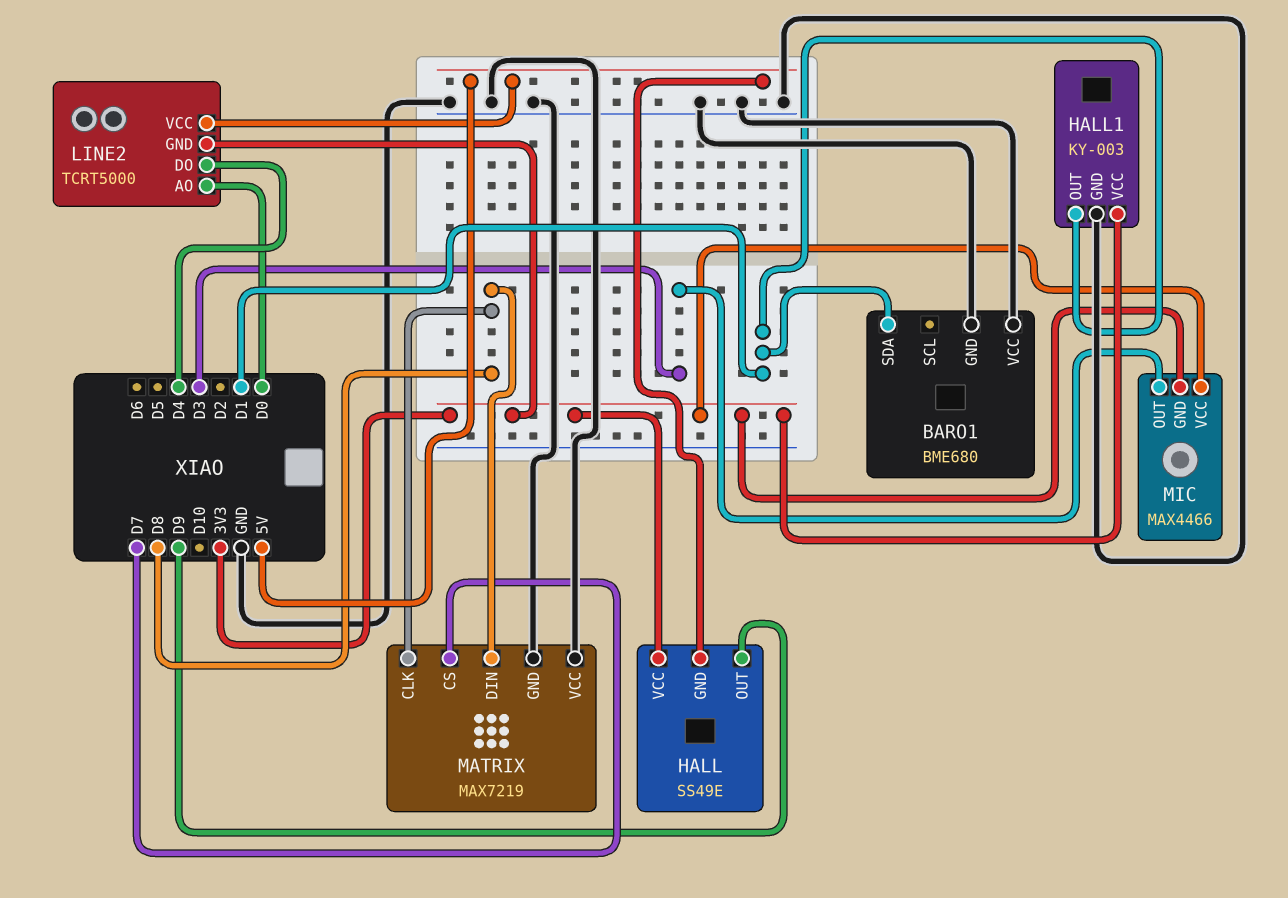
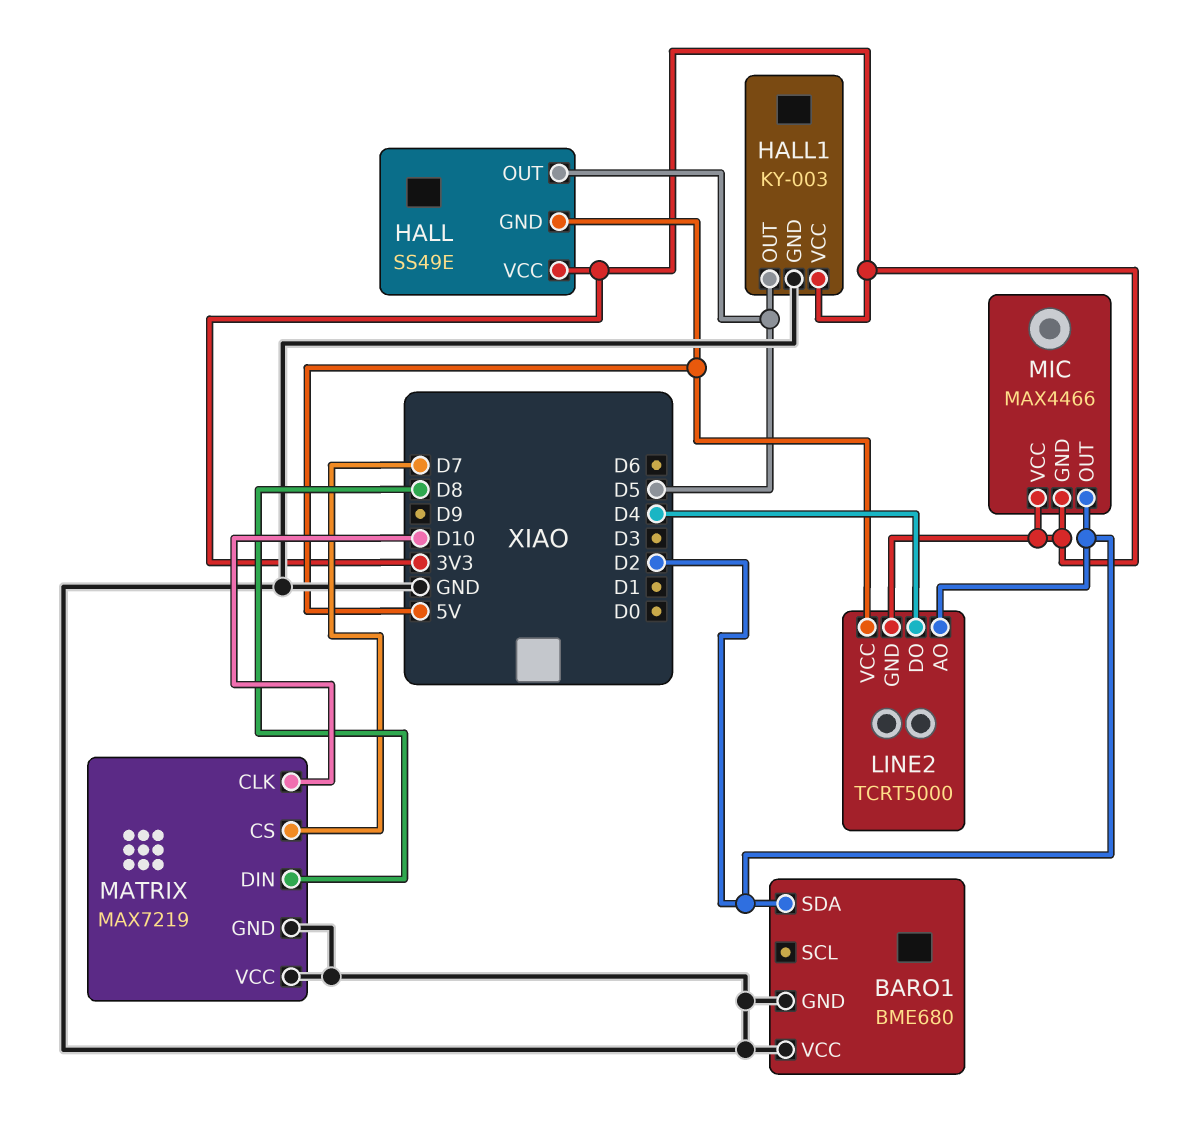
BARO1 pin SDA: D1 -> D2
HALL pin OUT: D9 -> D5
HALL1 pin OUT: D1 -> D5
LINE2 pin AO: D0 -> D2
MATRIX pin CLK: D8 -> D10
MIC pin OUT: D3 -> D2

